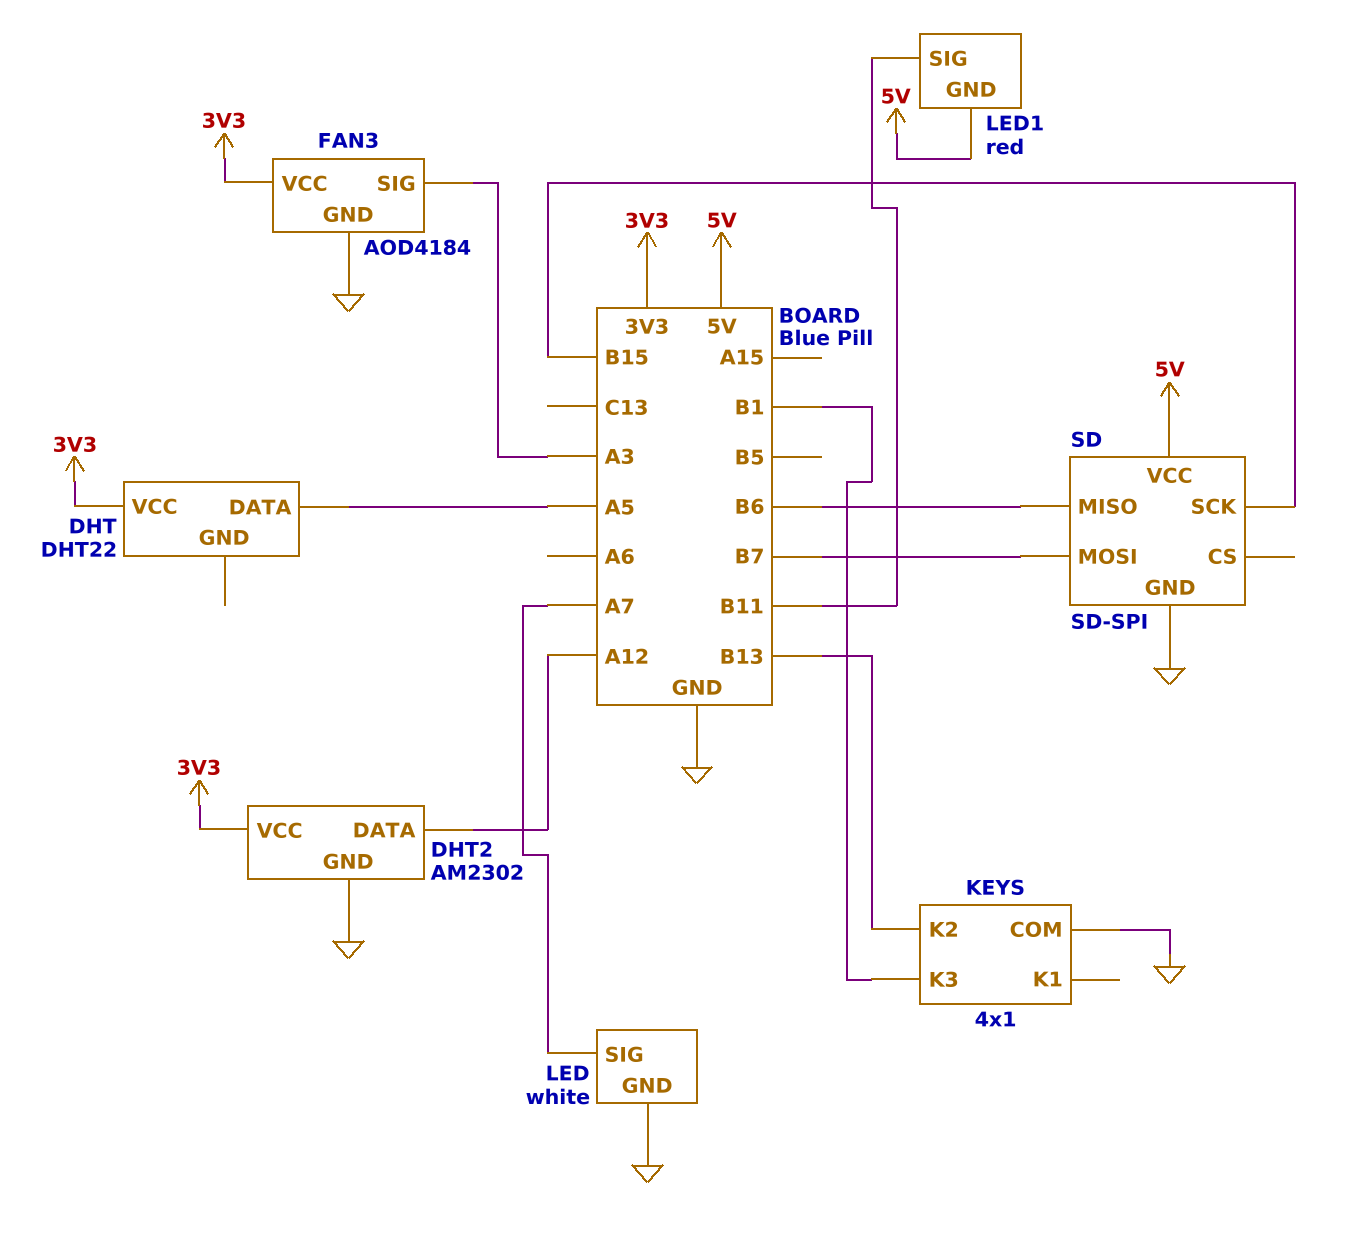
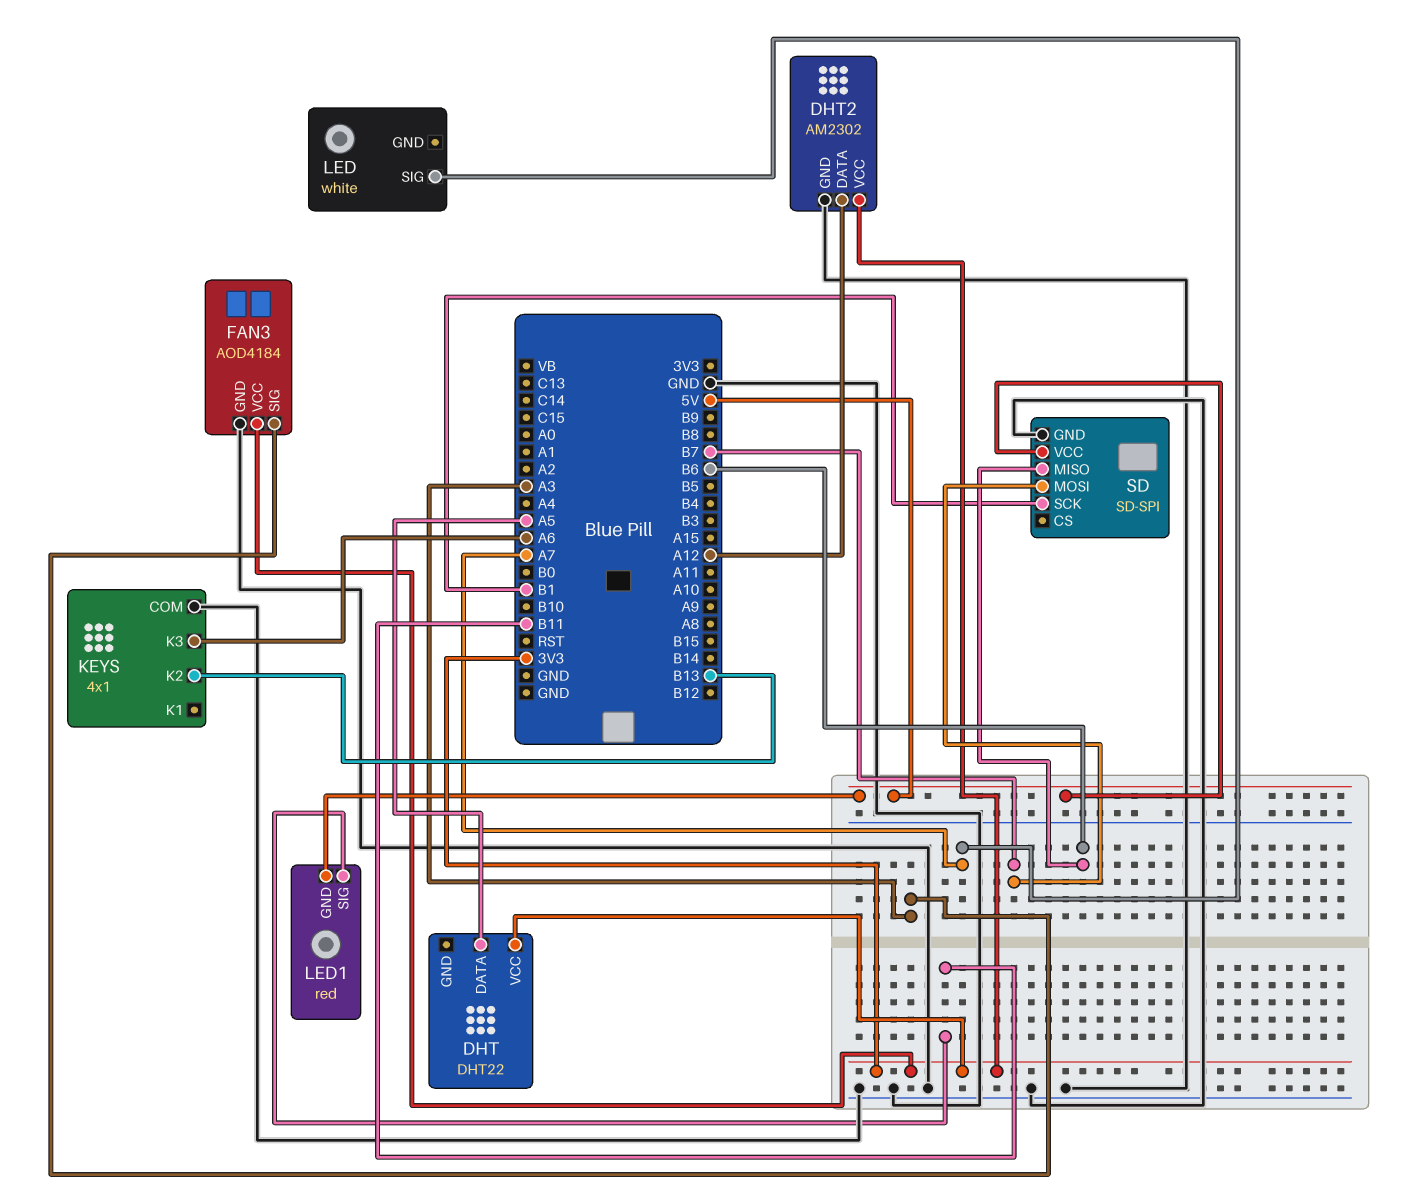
KEYS pin K3: B1 -> A6
LED pin GND: GND -> none
SD pin SCK: B15 -> B1

